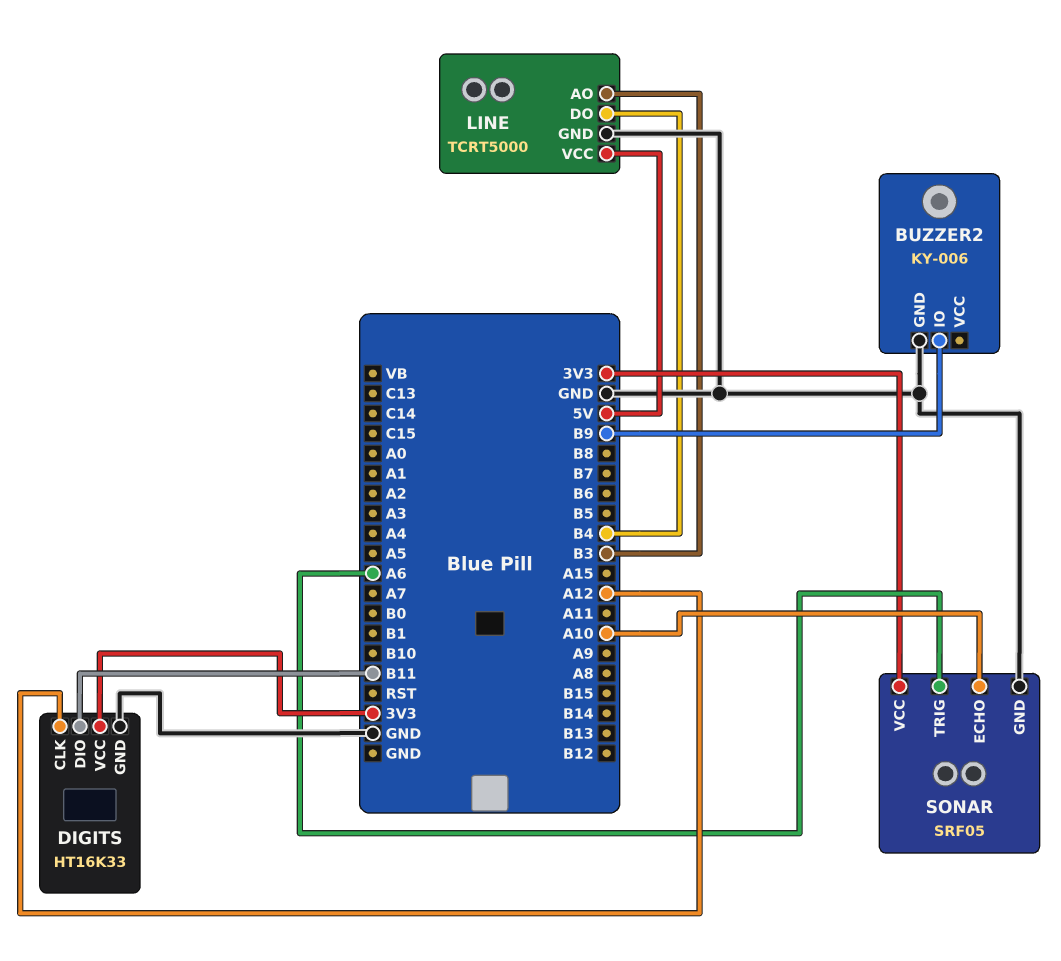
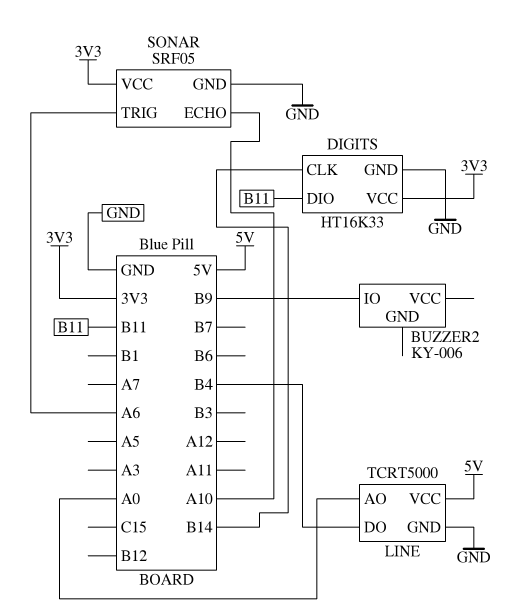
BUZZER2 pin GND: GND -> none
DIGITS pin CLK: A12 -> B14
LINE pin AO: B3 -> A0

